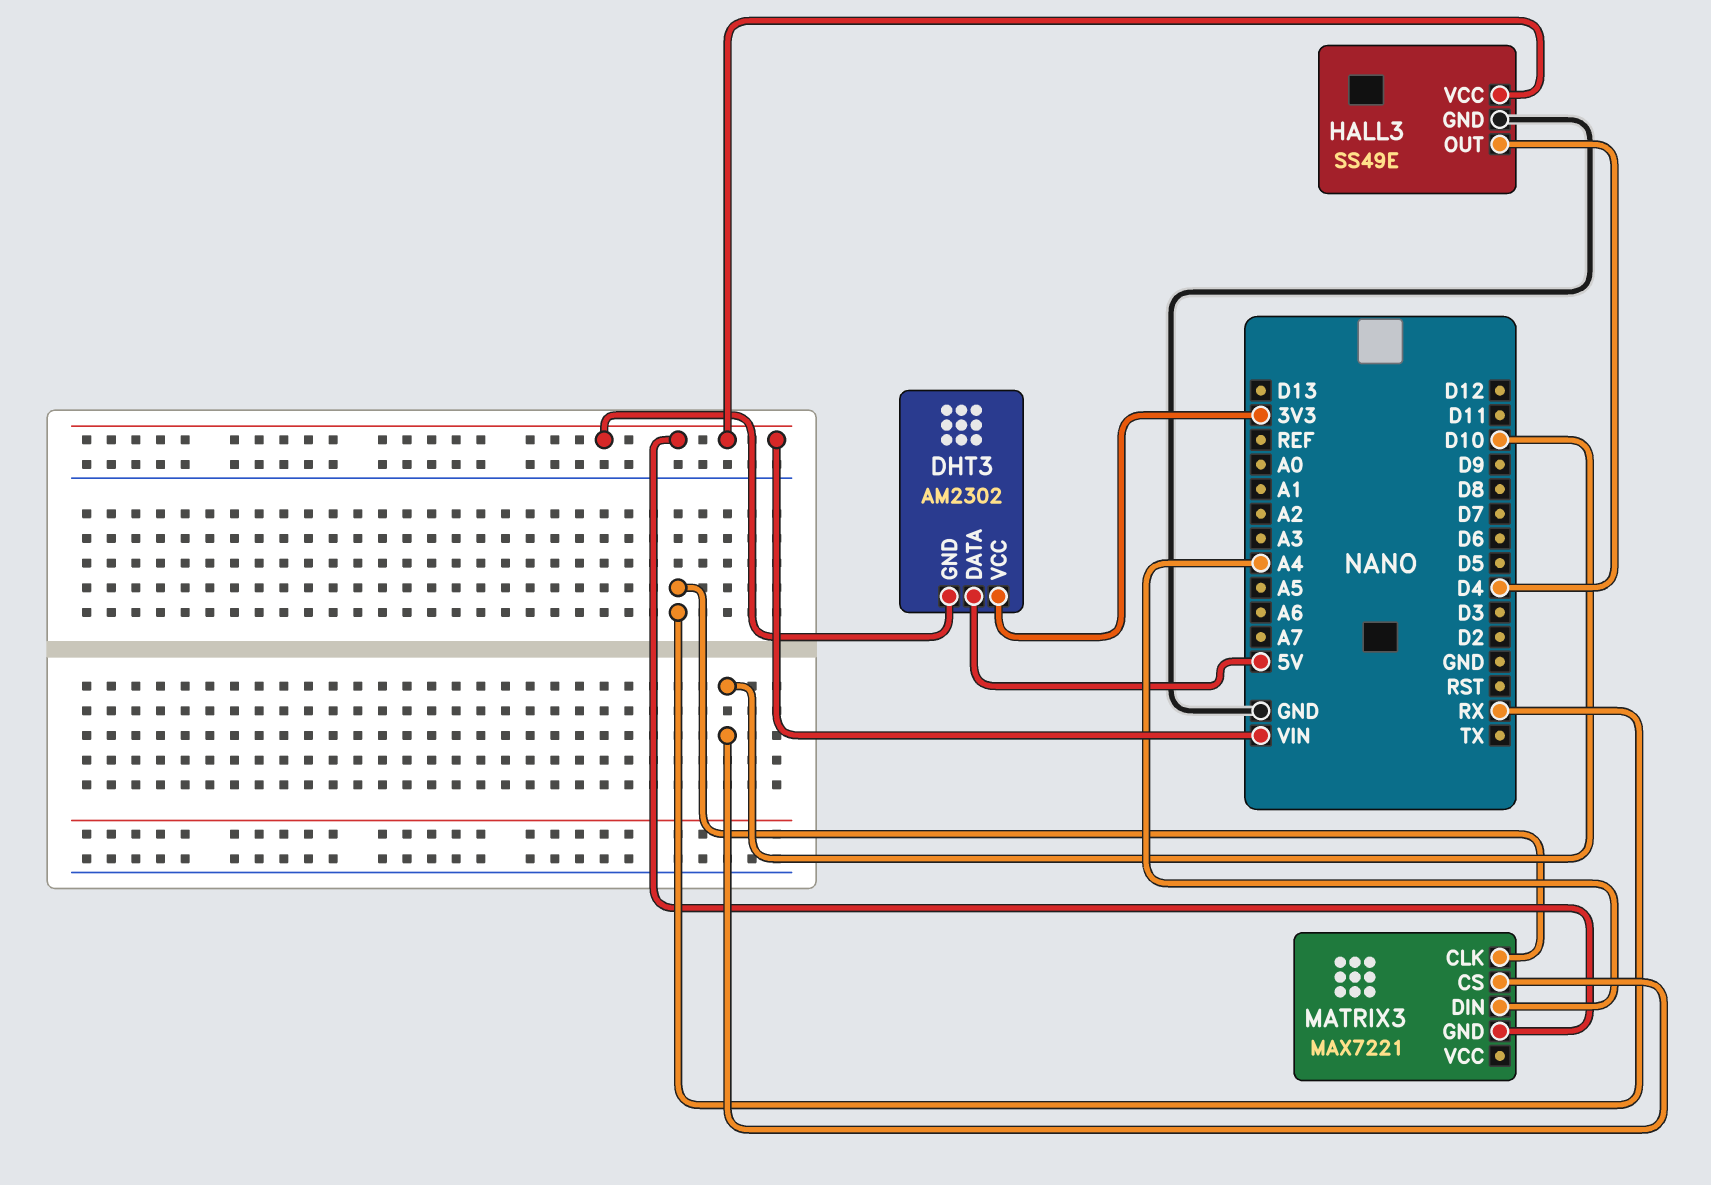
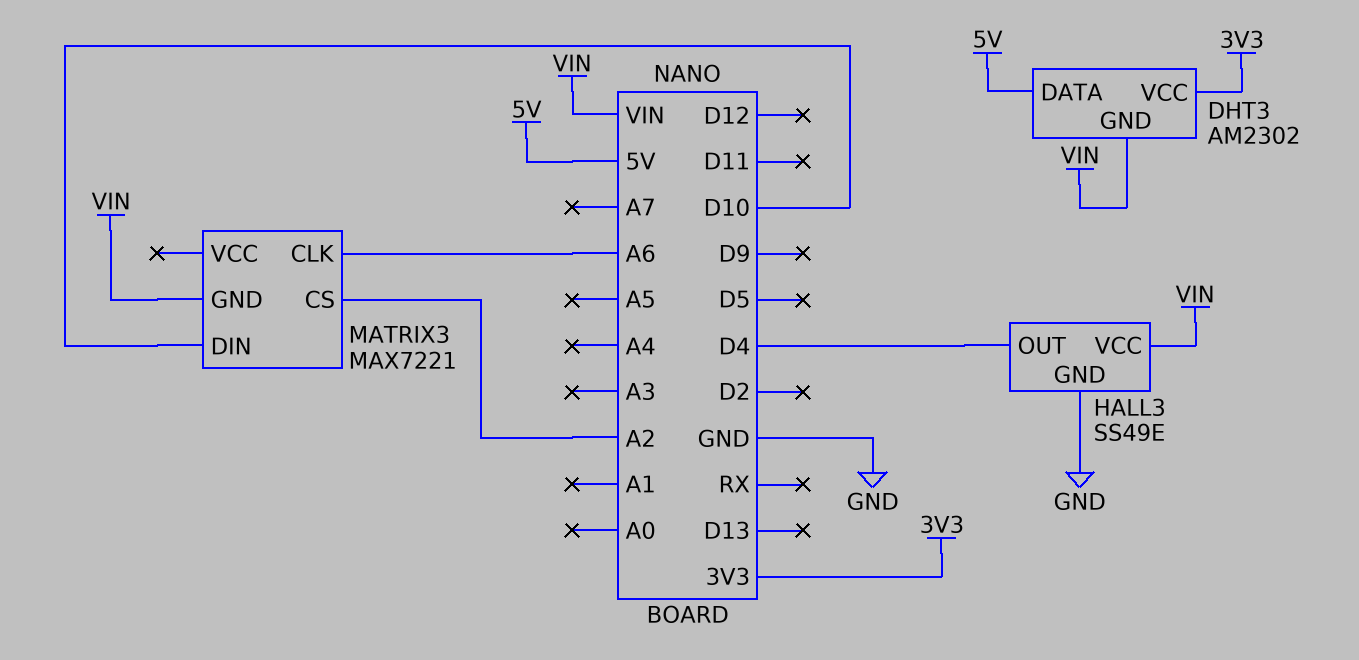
MATRIX3 pin CLK: RX -> A6
MATRIX3 pin CS: D10 -> A2
MATRIX3 pin DIN: A4 -> D10

